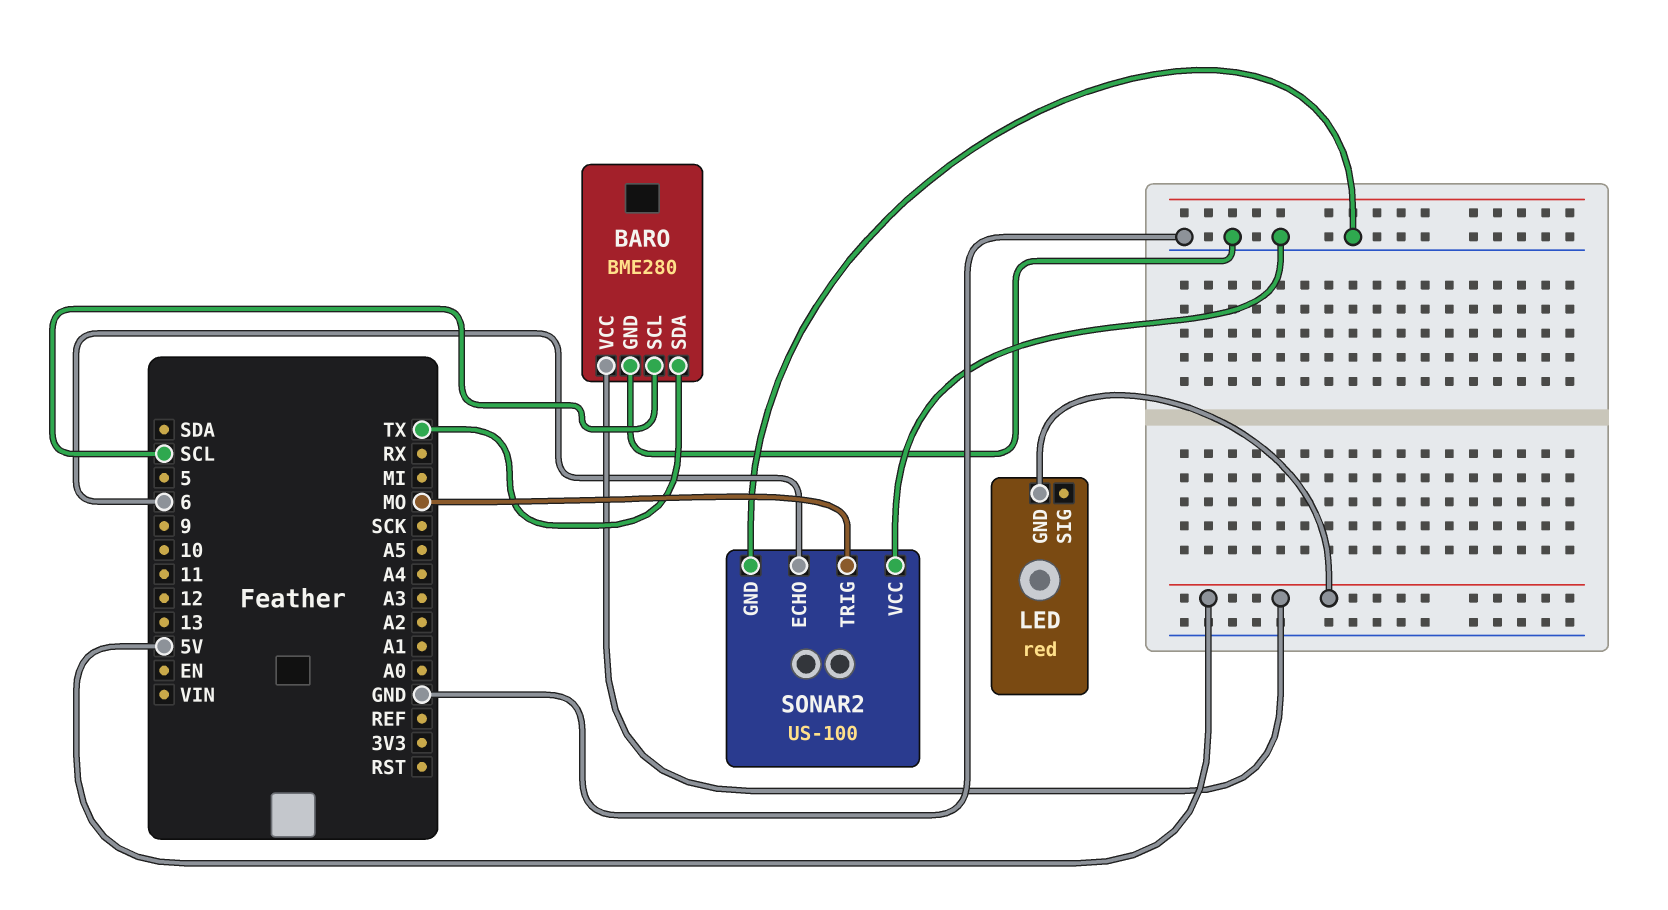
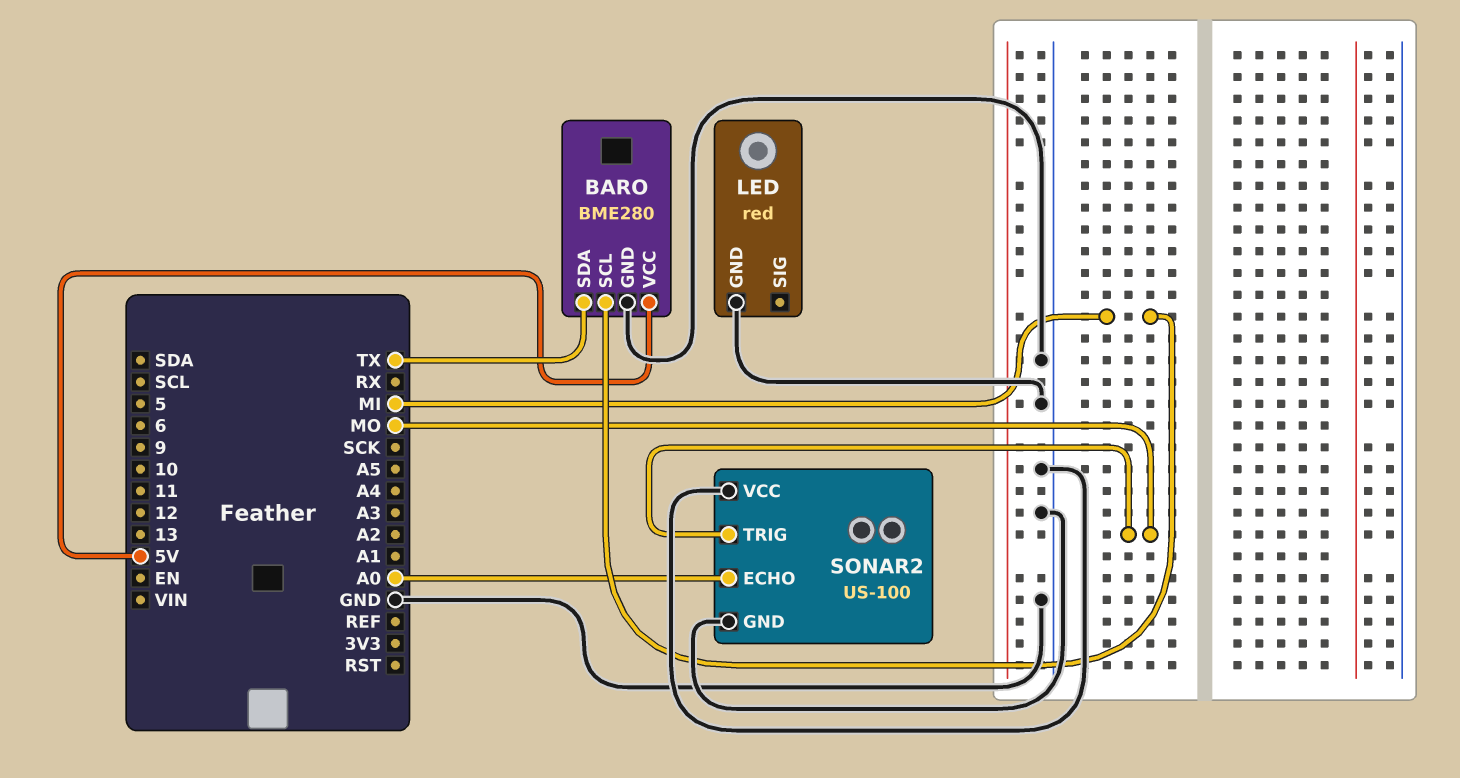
BARO pin SCL: SCL -> MI
LED pin GND: 5V -> GND
SONAR2 pin ECHO: 6 -> A0

